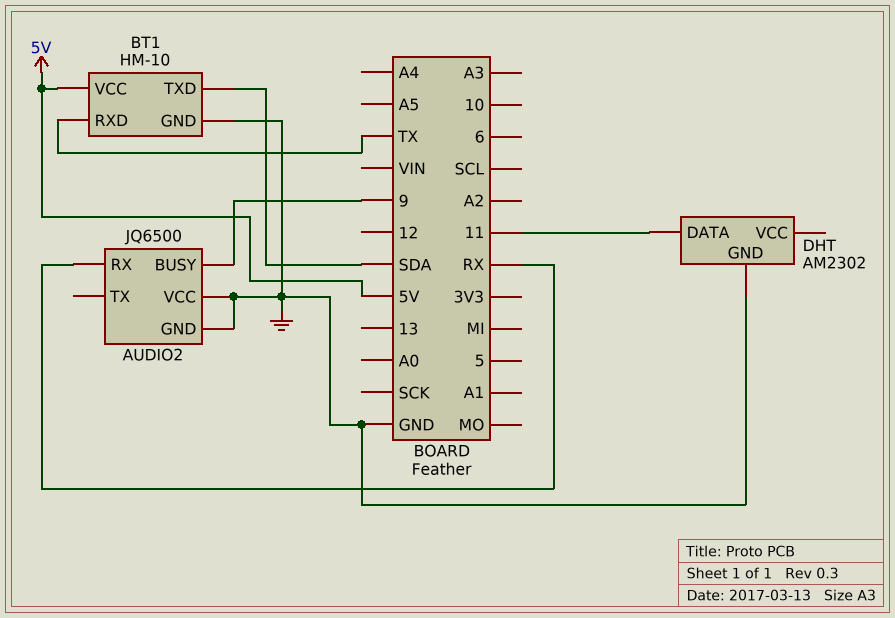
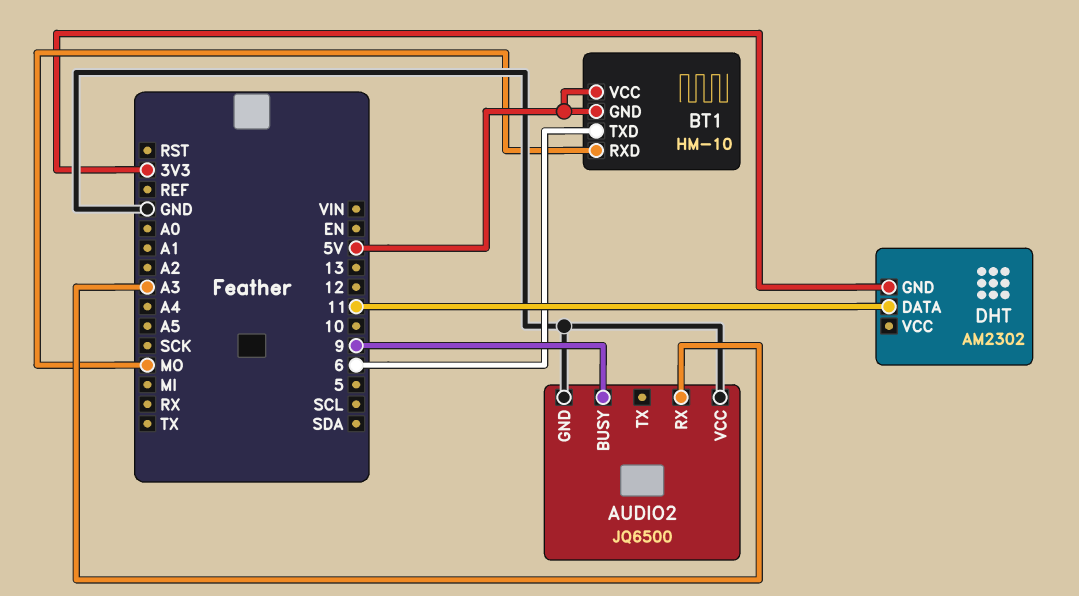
AUDIO2 pin RX: RX -> A3
BT1 pin GND: GND -> 5V
BT1 pin RXD: TX -> MO
BT1 pin TXD: SDA -> 6
DHT pin GND: GND -> 3V3

